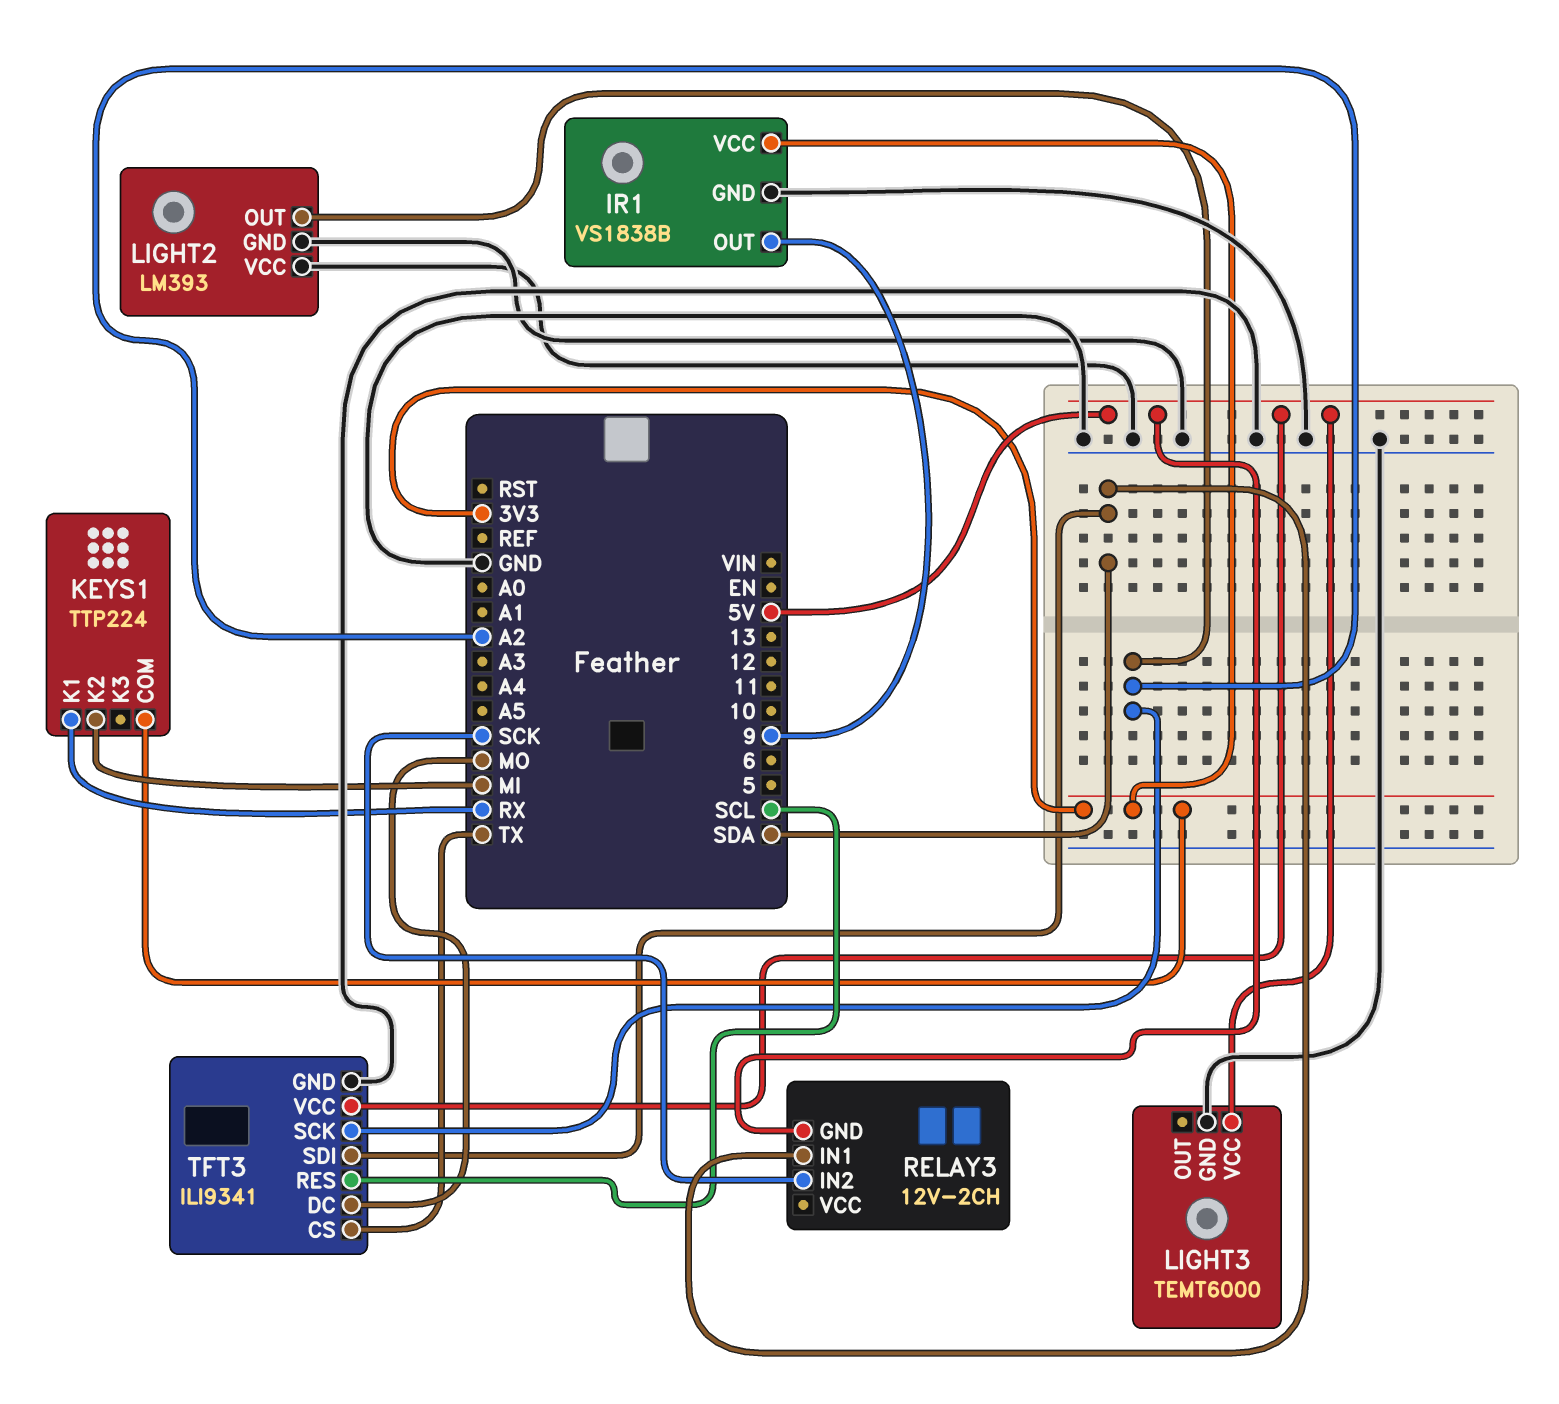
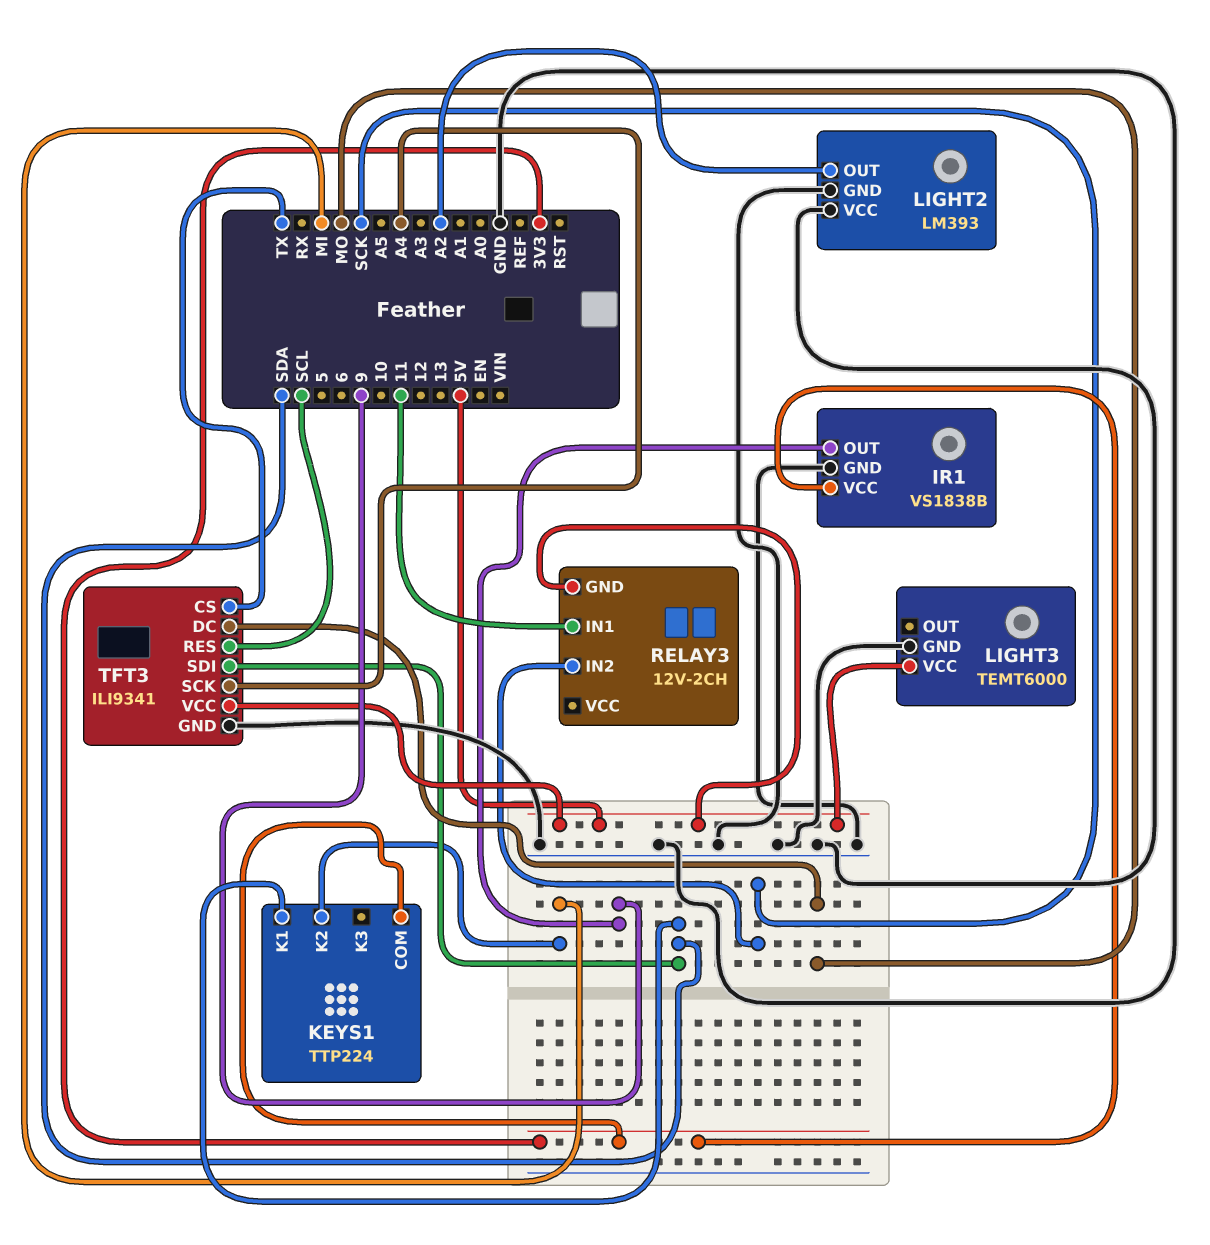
KEYS1 pin K1: RX -> SDA
RELAY3 pin IN1: SDA -> 11
TFT3 pin SCK: A2 -> A4

